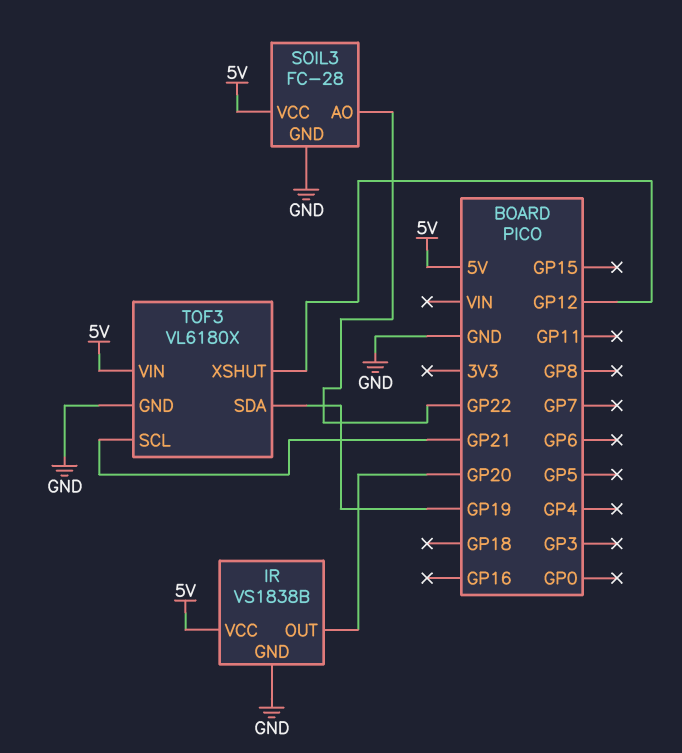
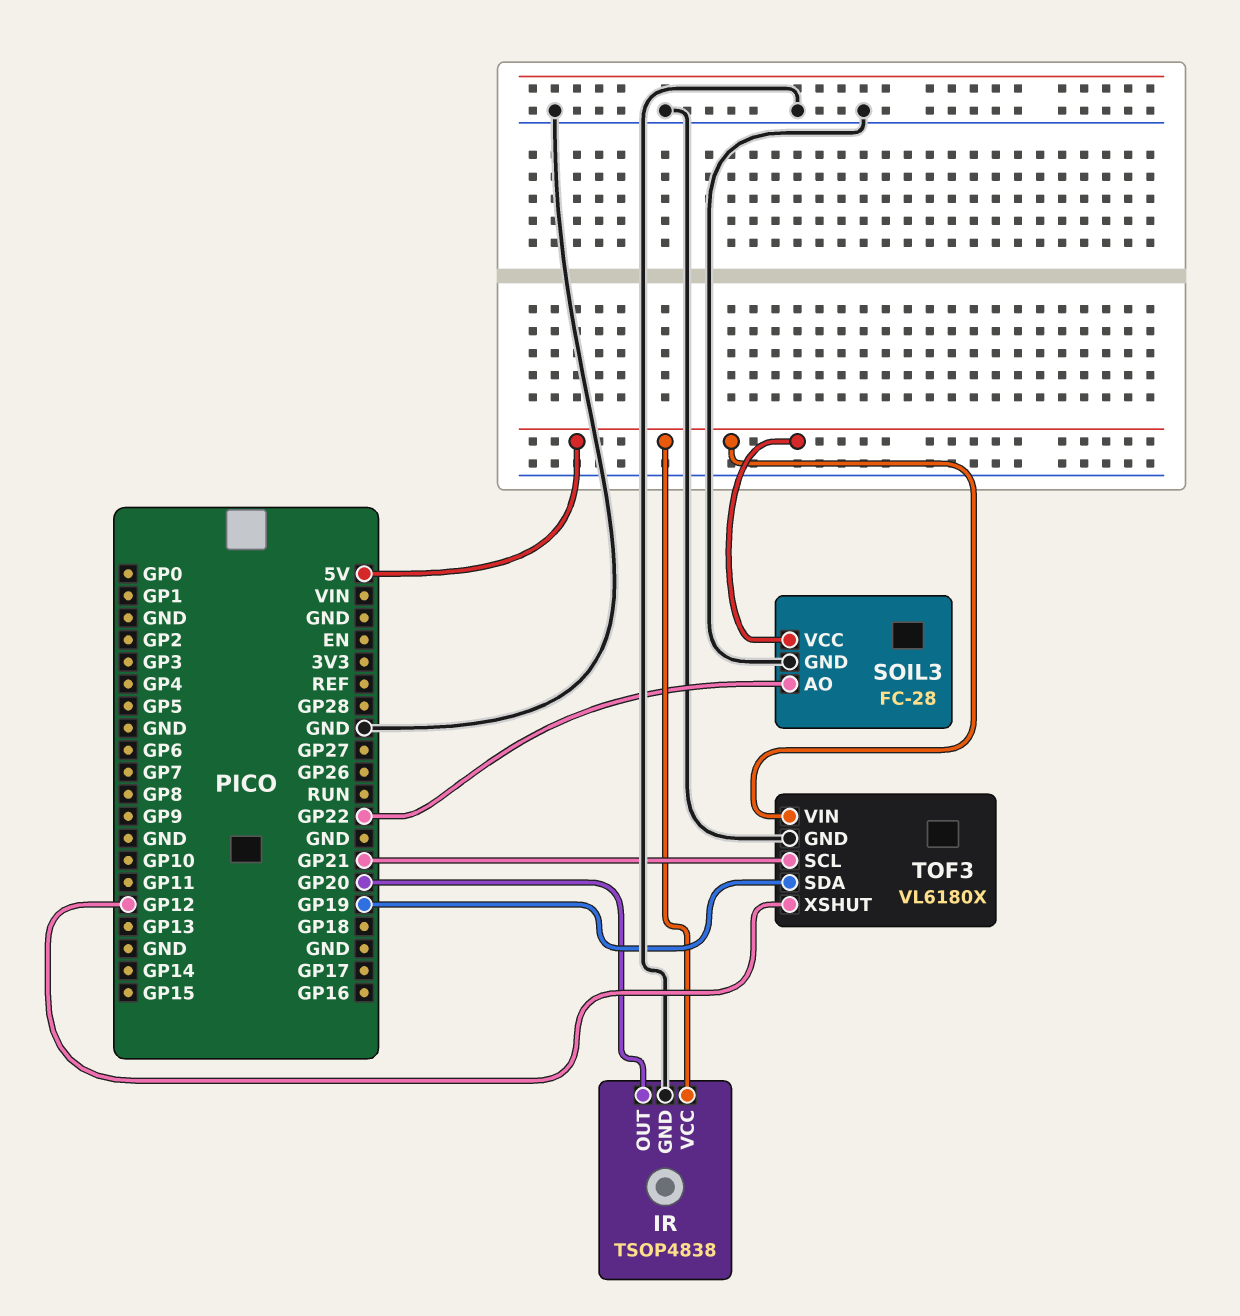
IR: VS1838B -> TSOP4838

